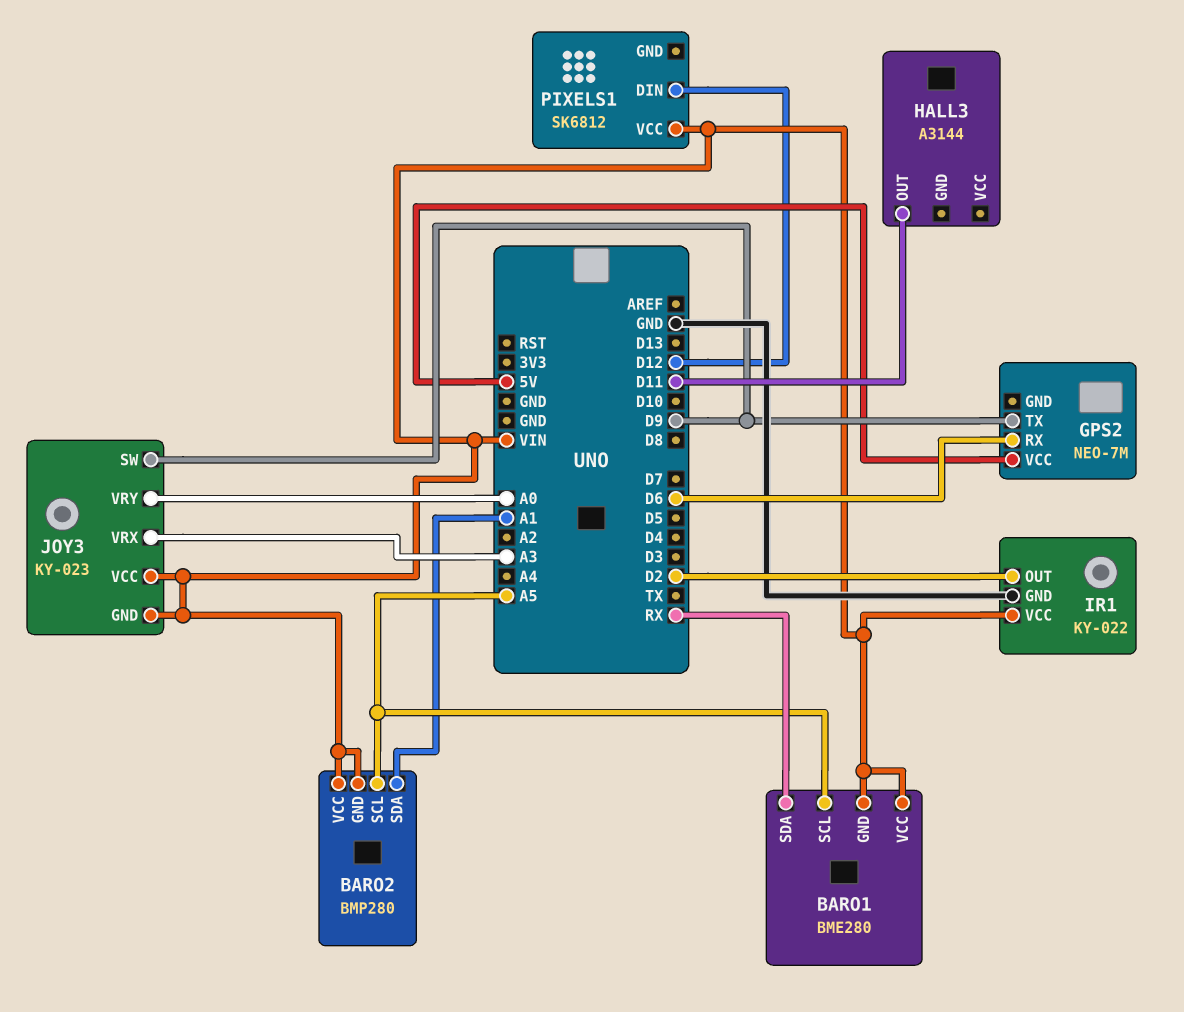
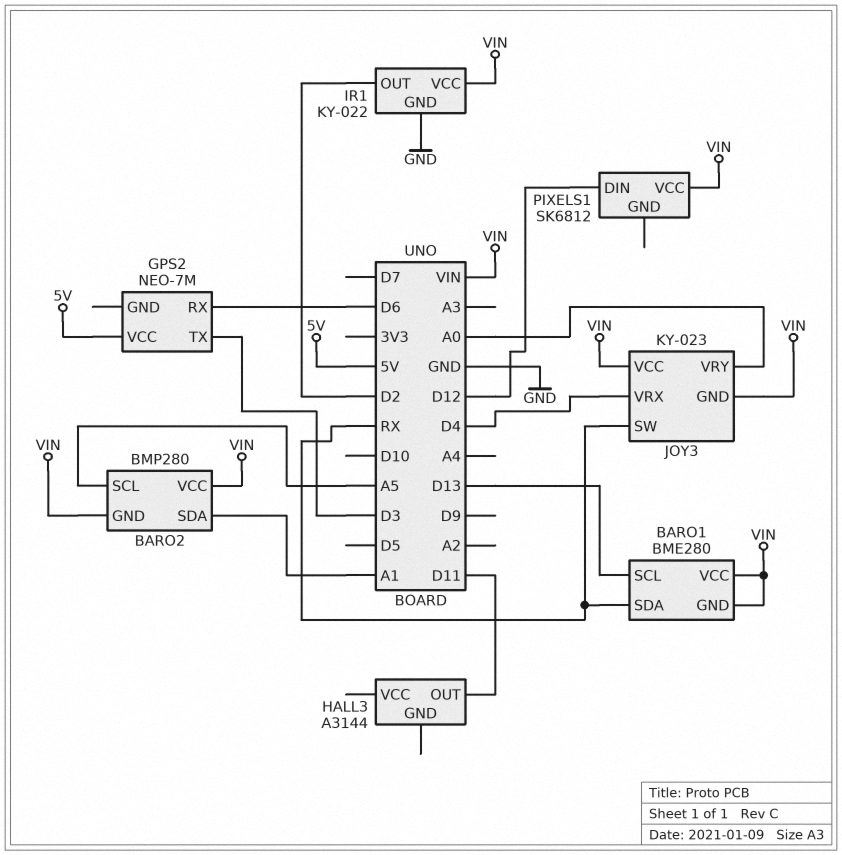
BARO1 pin SCL: A5 -> D13
GPS2 pin TX: D9 -> D3
JOY3 pin SW: D9 -> RX
JOY3 pin VRX: A3 -> D4

